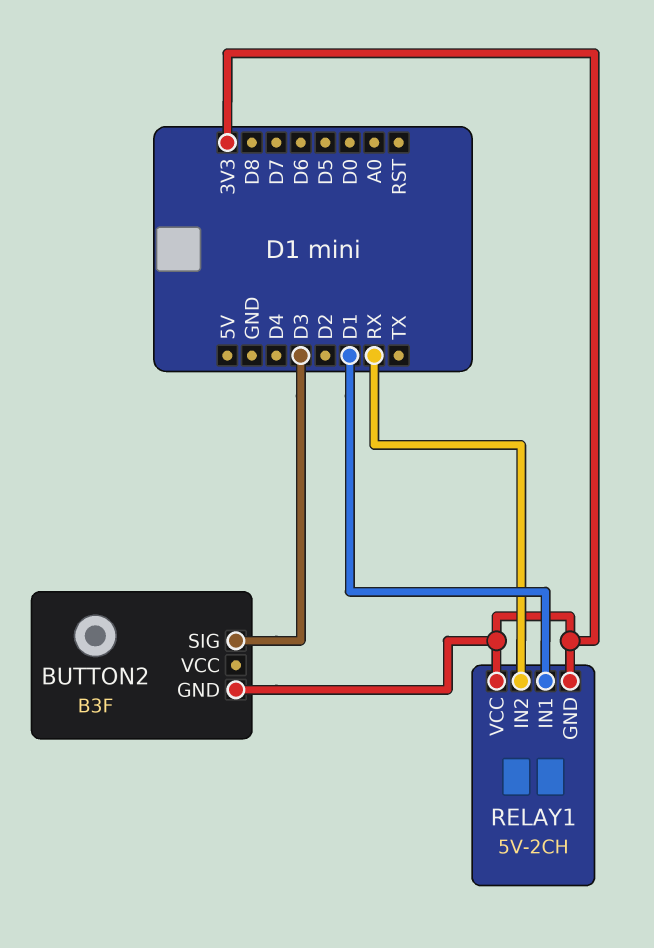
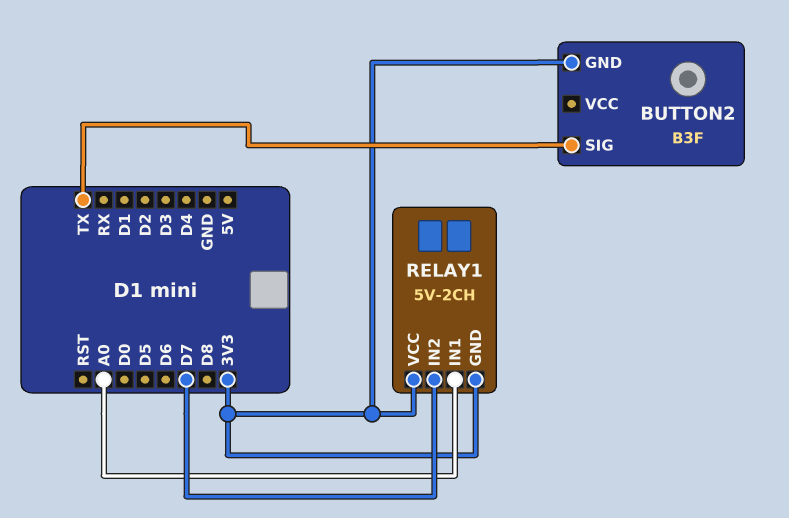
BUTTON2 pin SIG: D3 -> TX
RELAY1 pin IN1: D1 -> A0
RELAY1 pin IN2: RX -> D7

